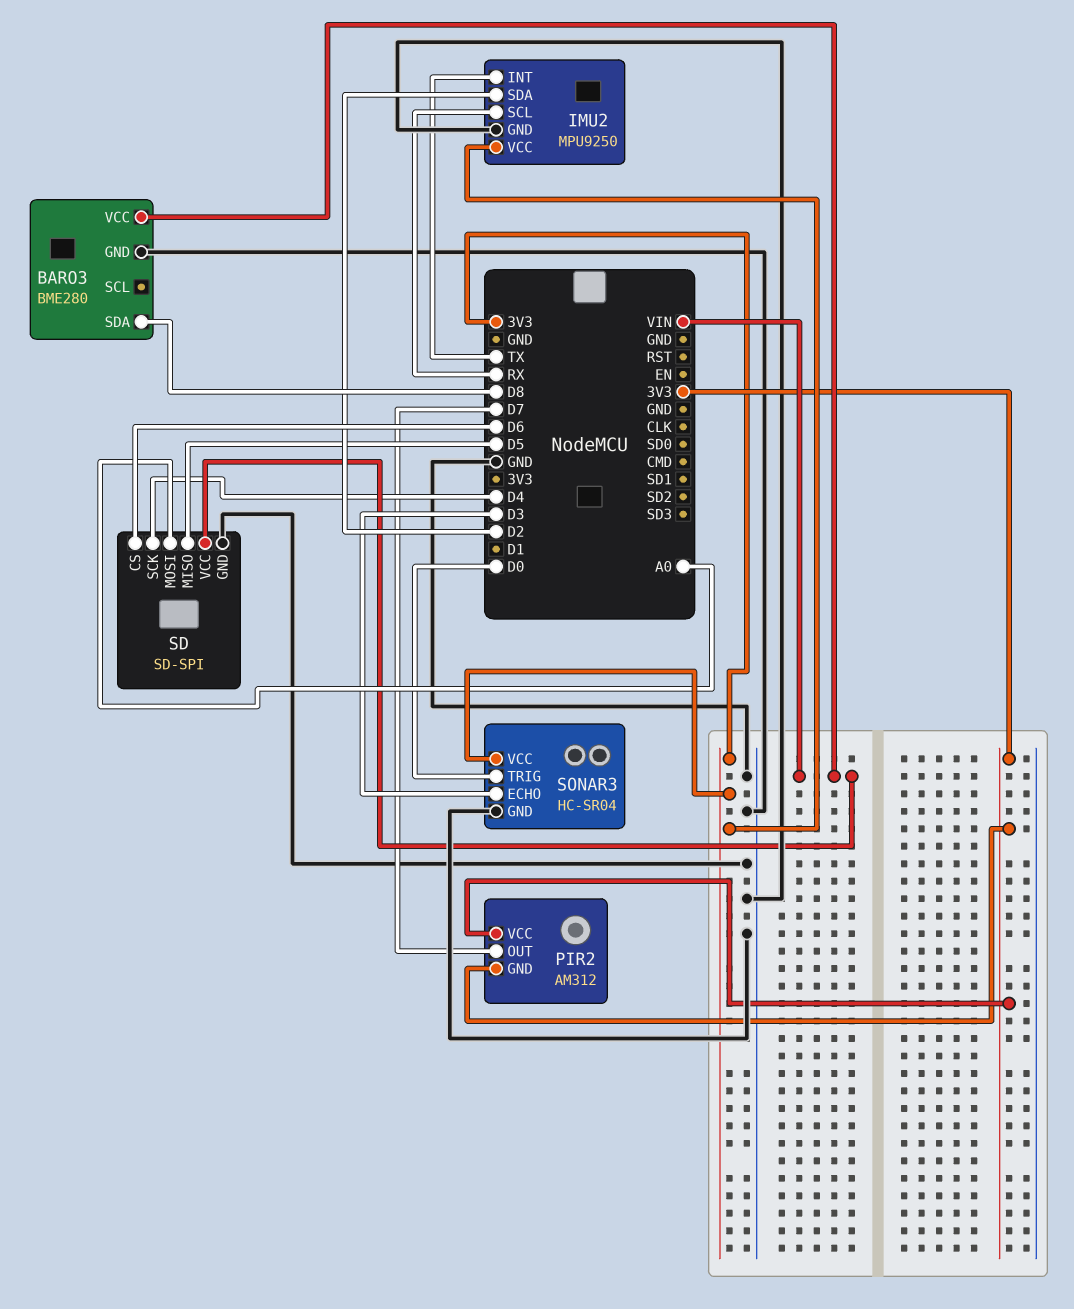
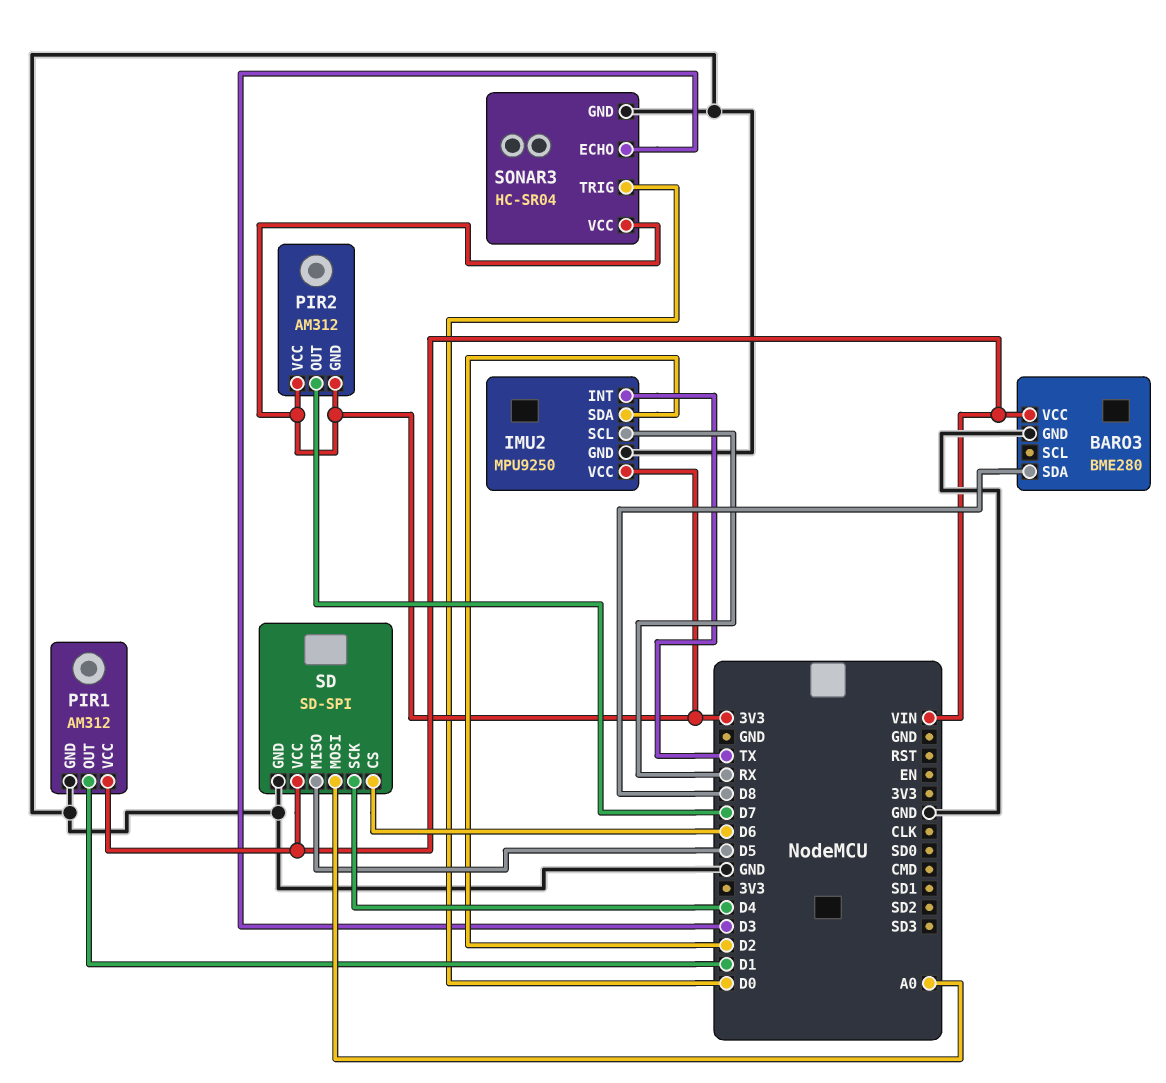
PIR1: none -> AM312
PIR1 pin GND: none -> GND
PIR1 pin OUT: none -> D1
PIR1 pin VCC: none -> VIN

